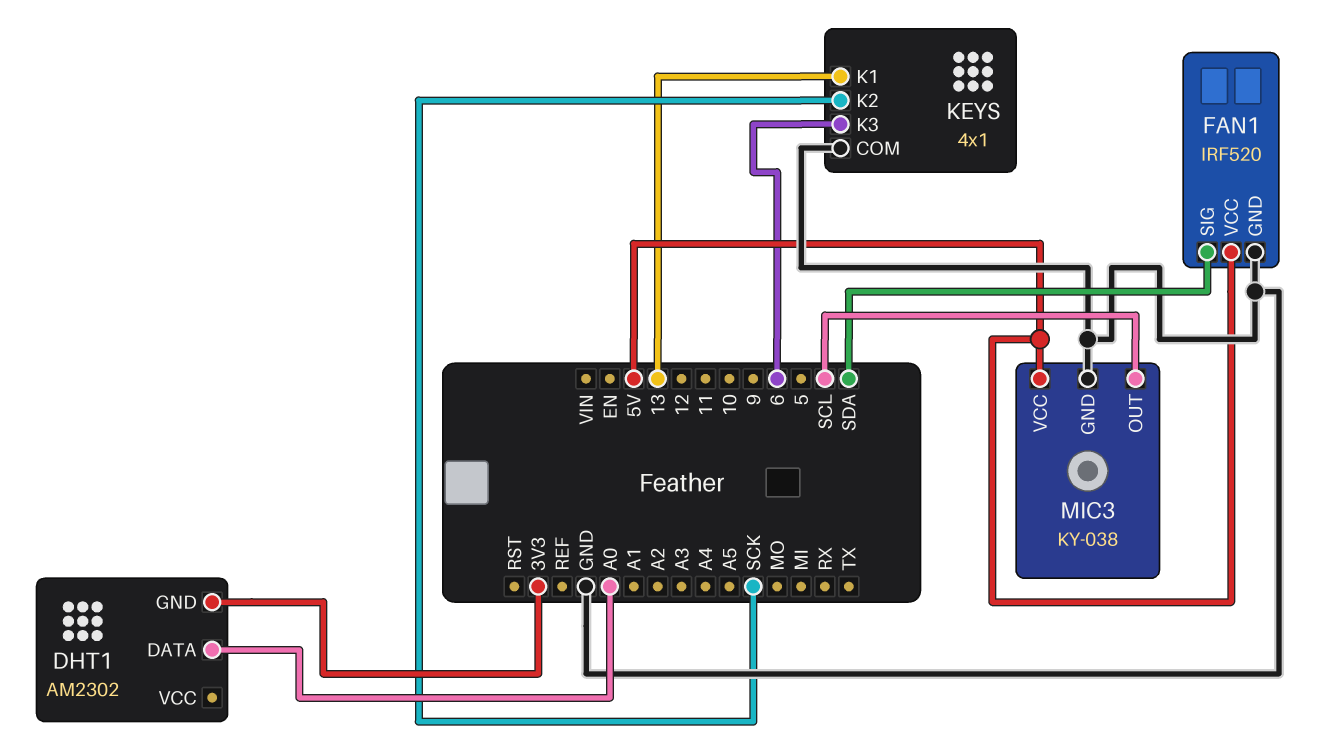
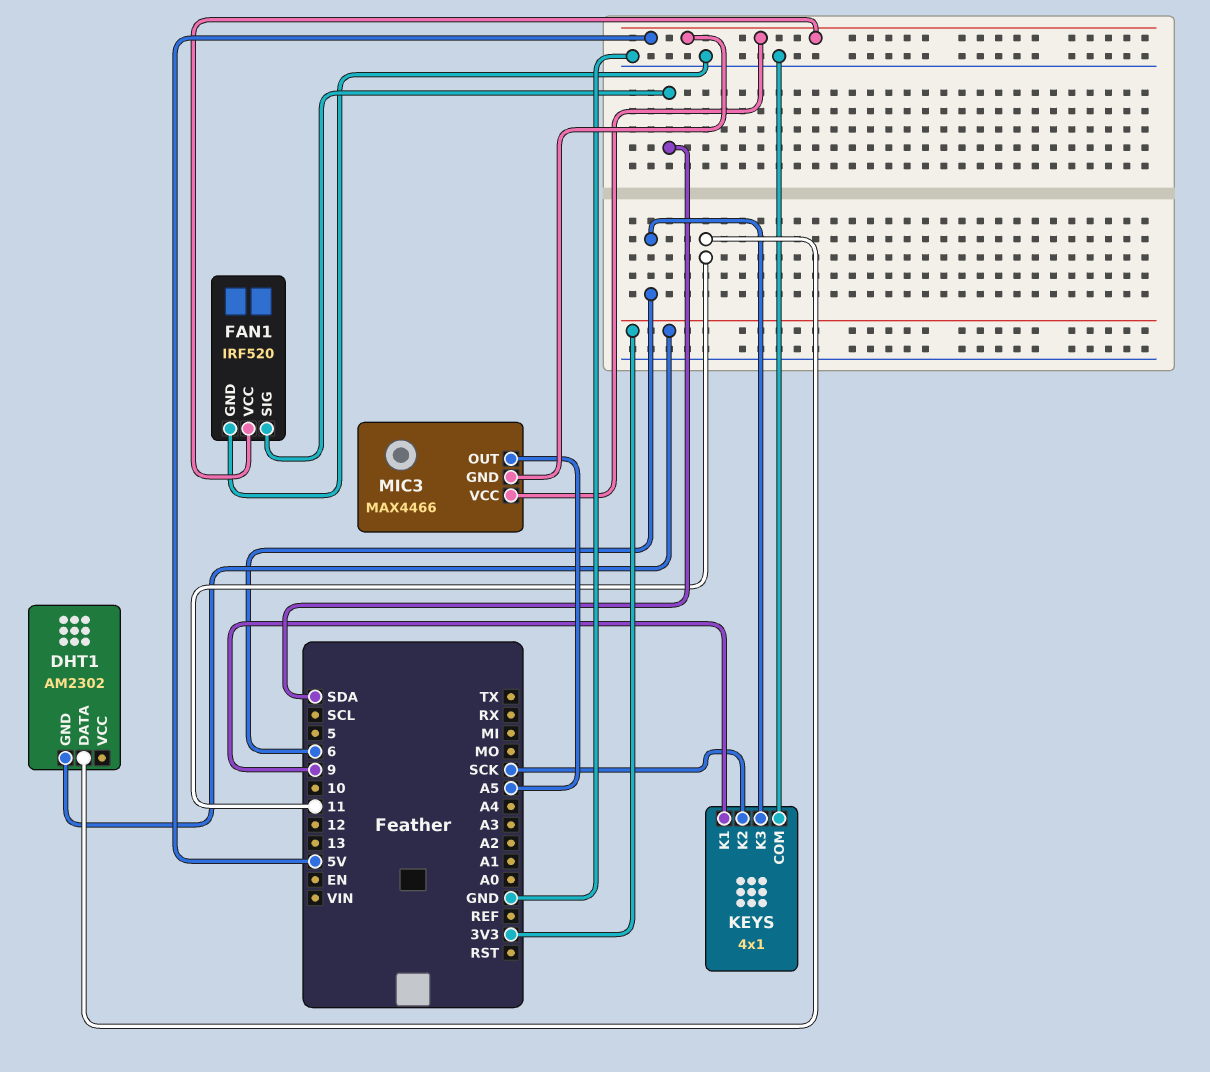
DHT1 pin DATA: A0 -> 11
KEYS pin K1: 13 -> 9
MIC3: KY-038 -> MAX4466
MIC3 pin GND: GND -> 5V
MIC3 pin OUT: SCL -> A5

